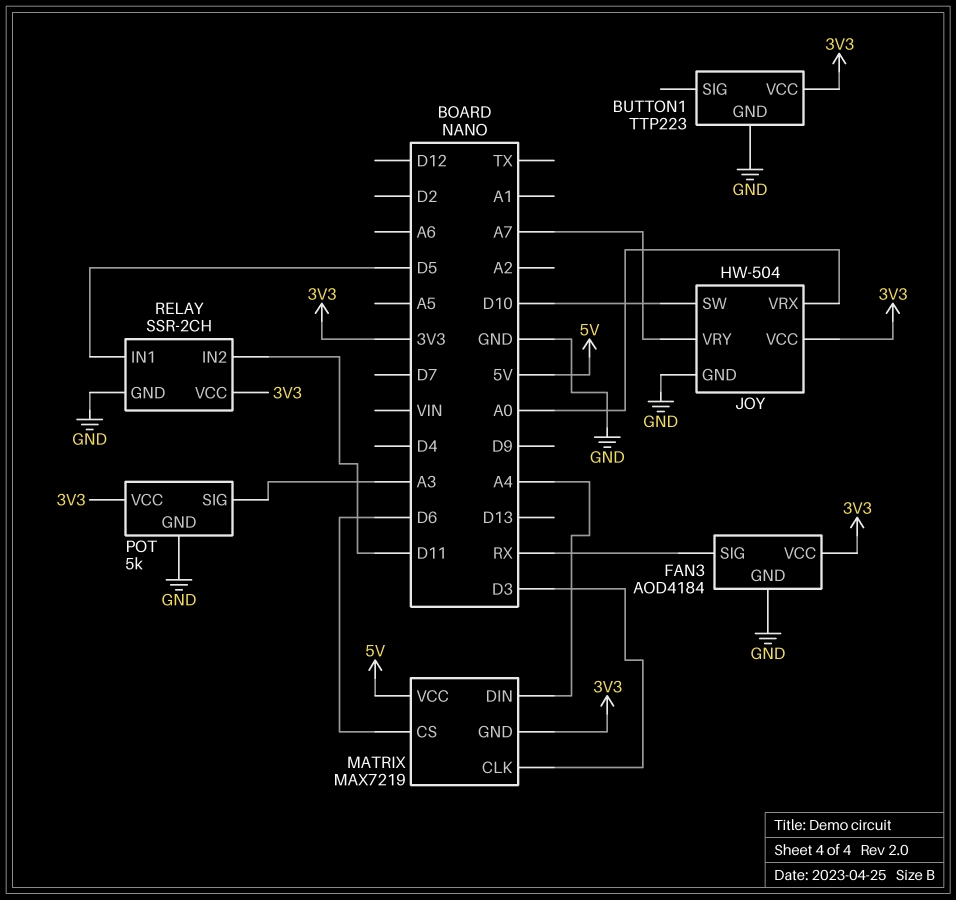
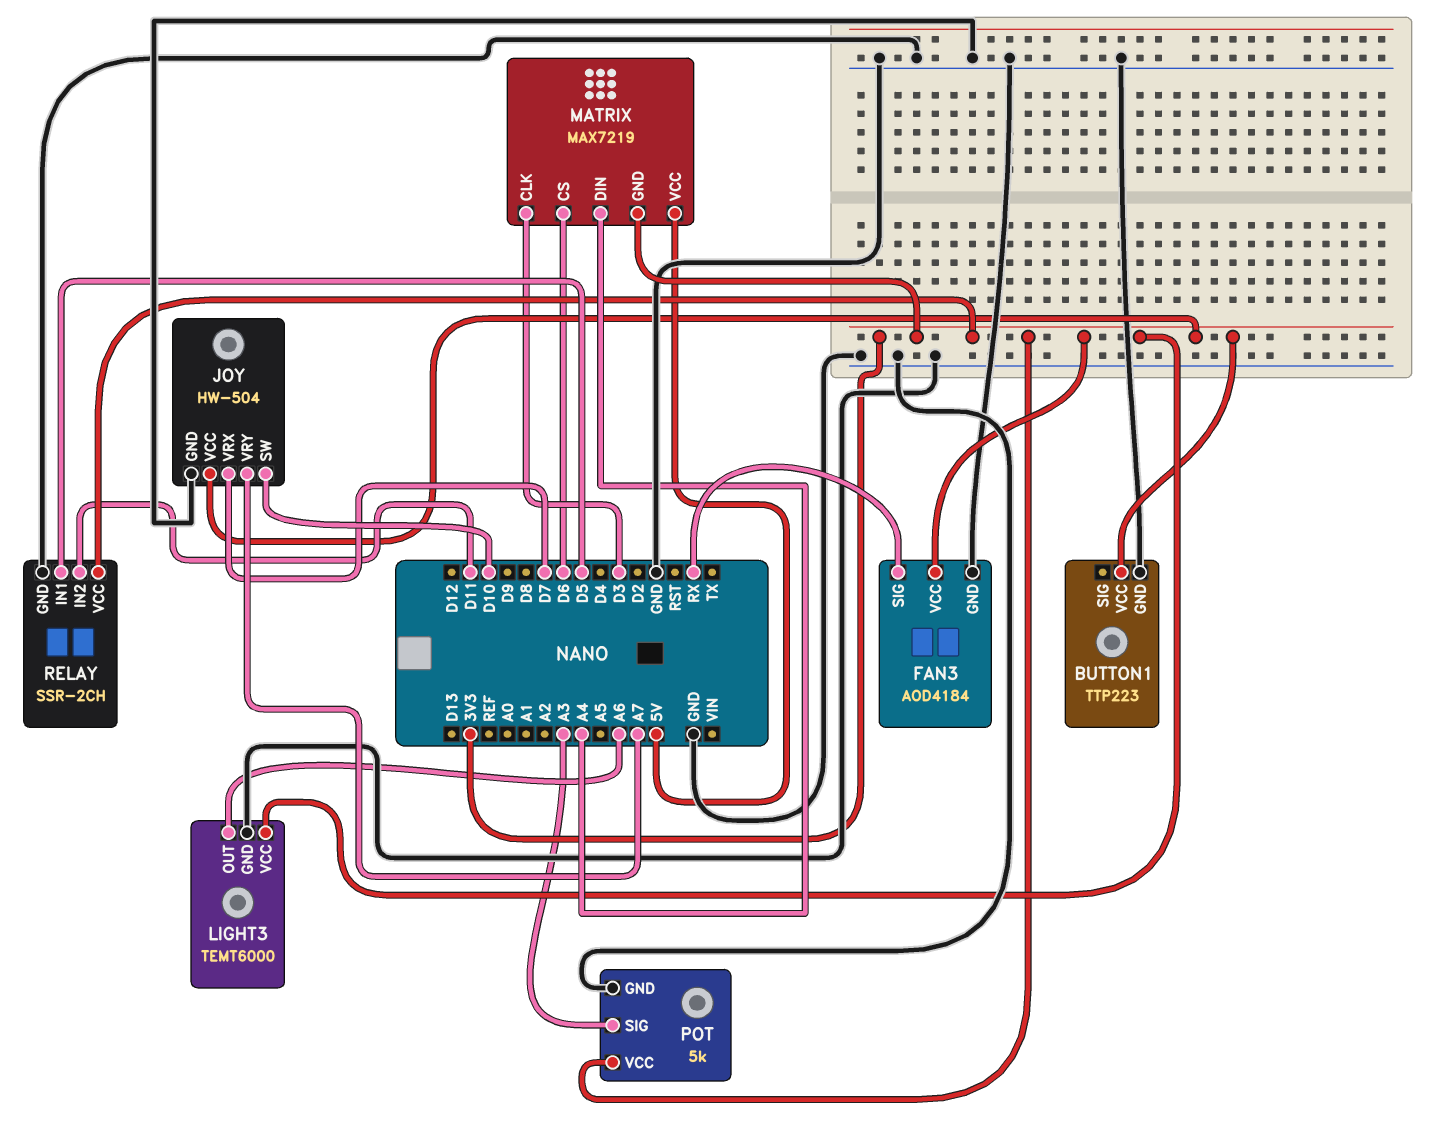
JOY pin VRX: A0 -> D7
LIGHT3: none -> TEMT6000
LIGHT3 pin GND: none -> GND
LIGHT3 pin OUT: none -> A6
LIGHT3 pin VCC: none -> 3V3

